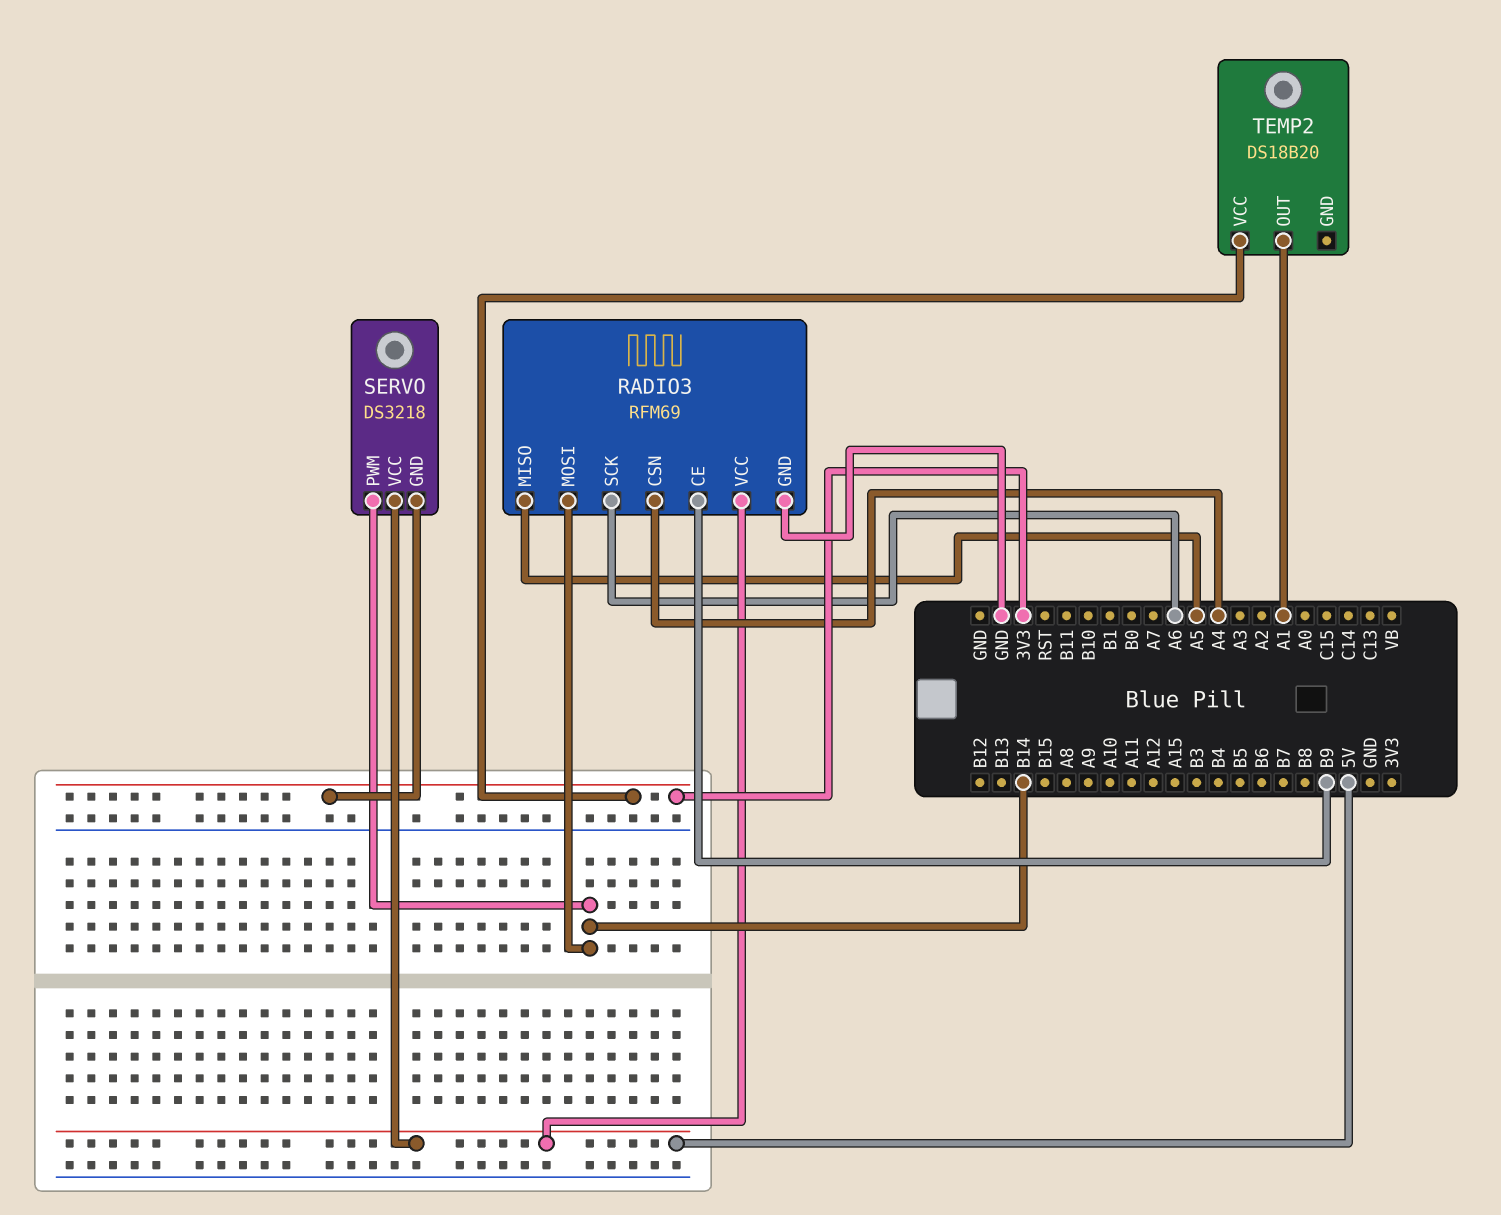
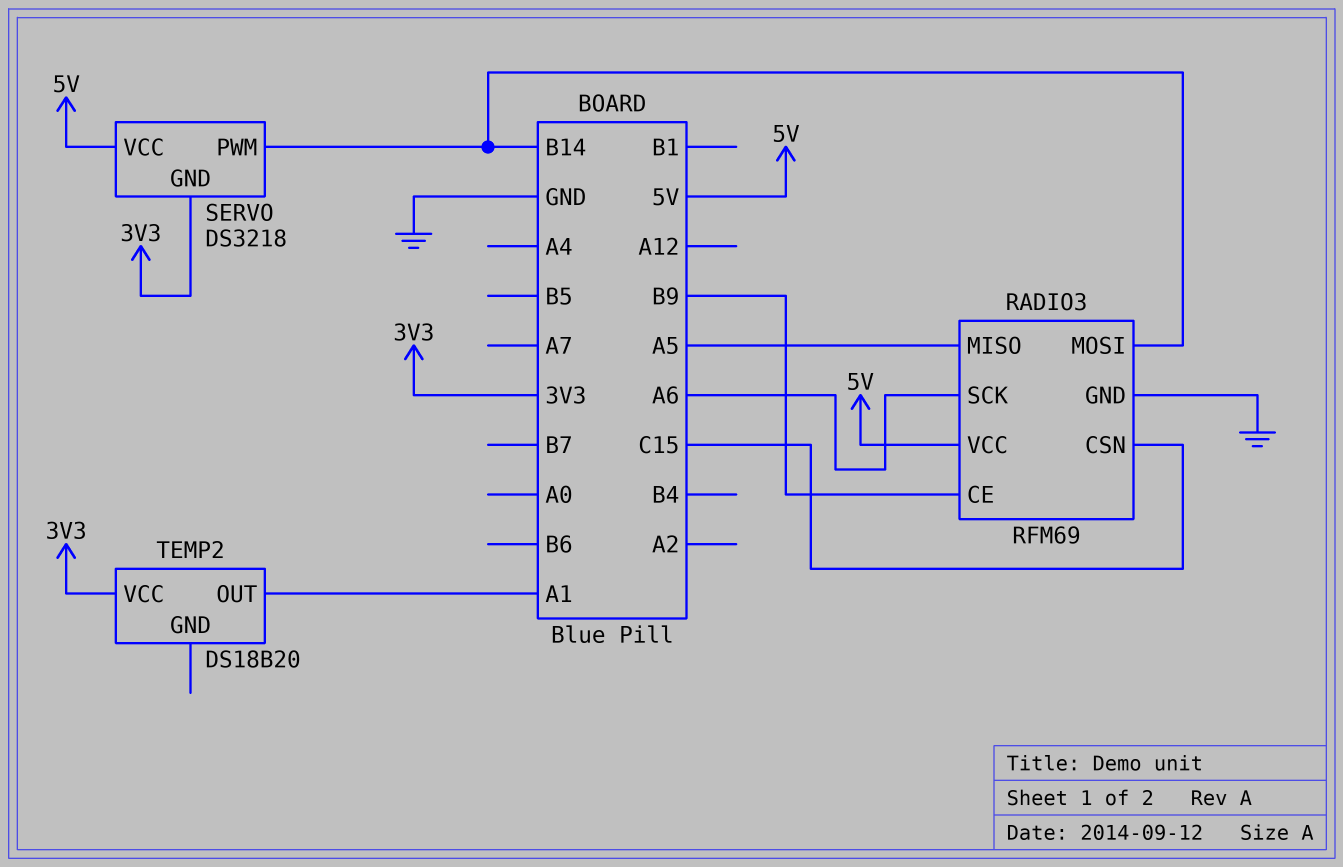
RADIO3 pin CSN: A4 -> C15

